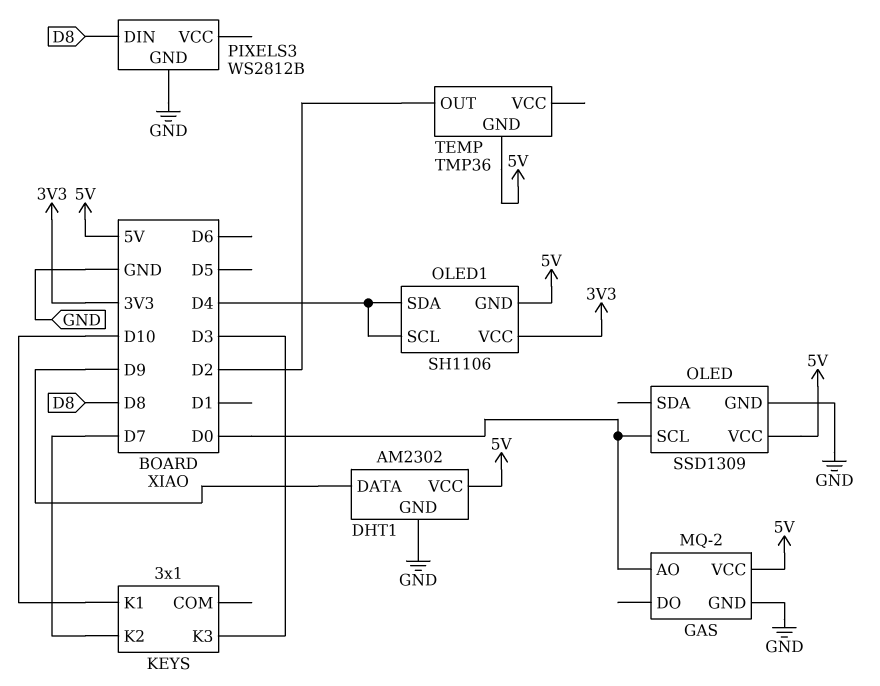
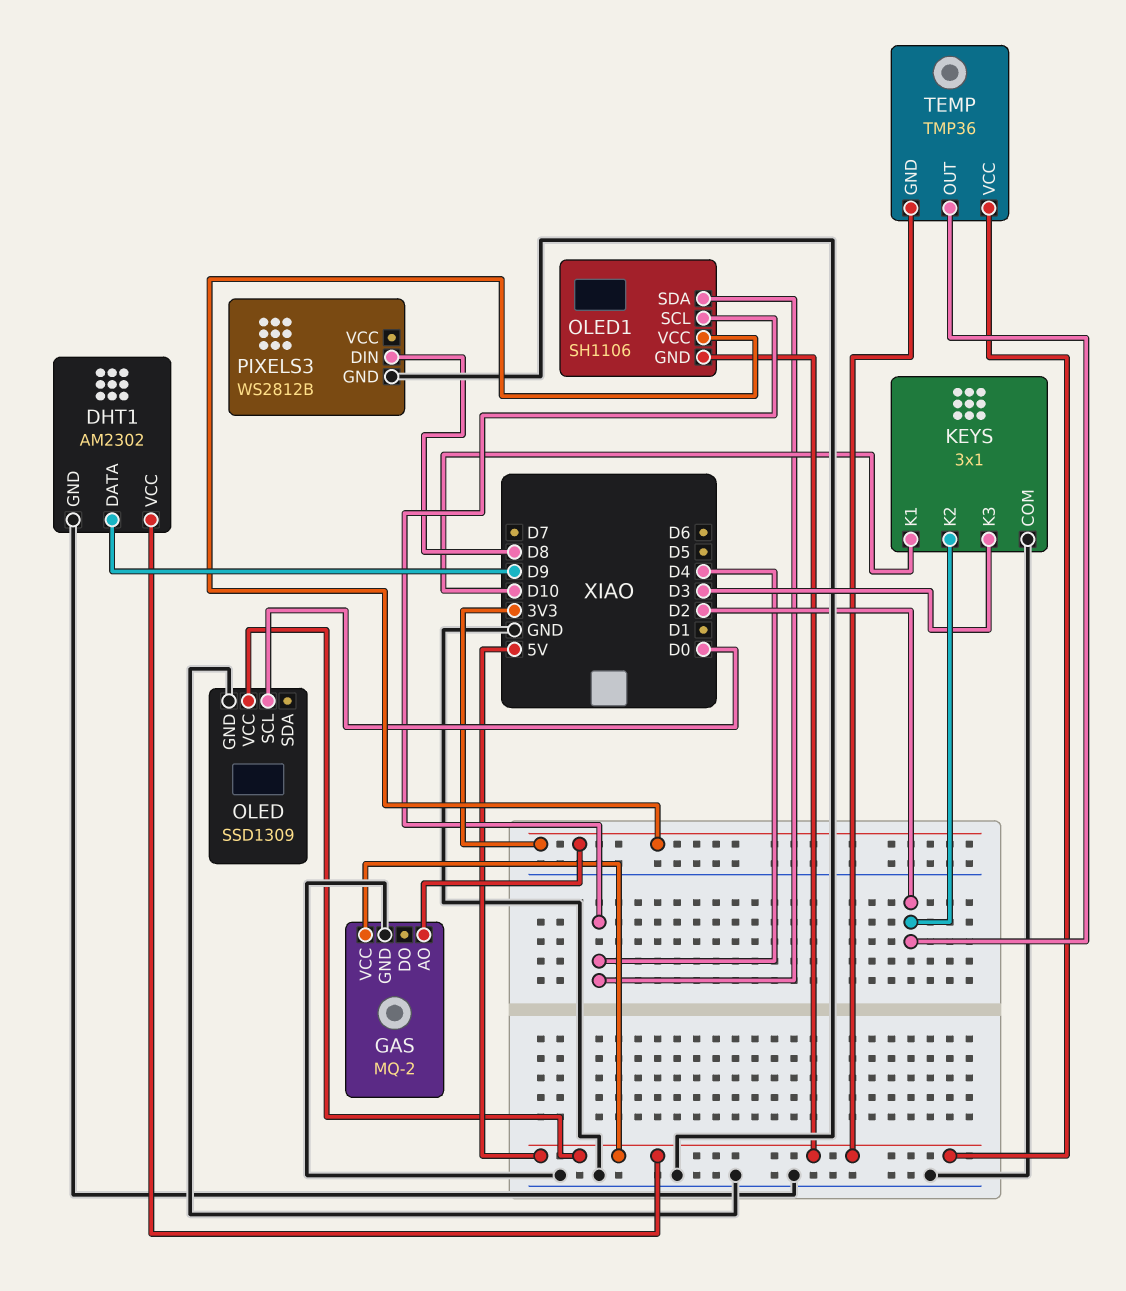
GAS pin AO: D0 -> 3V3
KEYS pin COM: none -> GND
KEYS pin K2: D7 -> D2
TEMP pin VCC: none -> 5V

